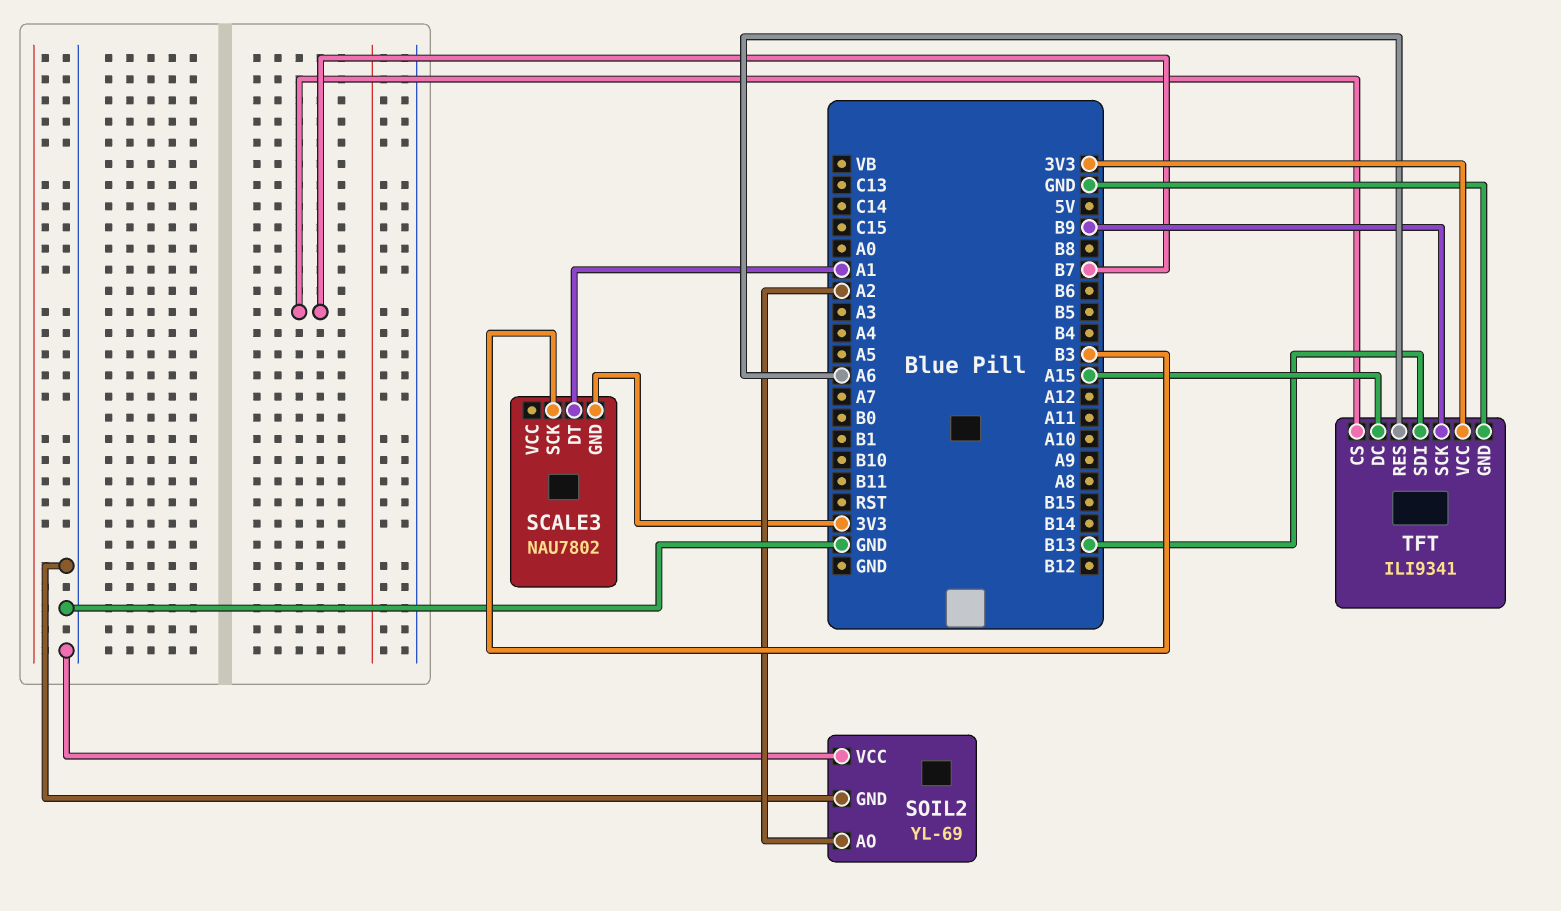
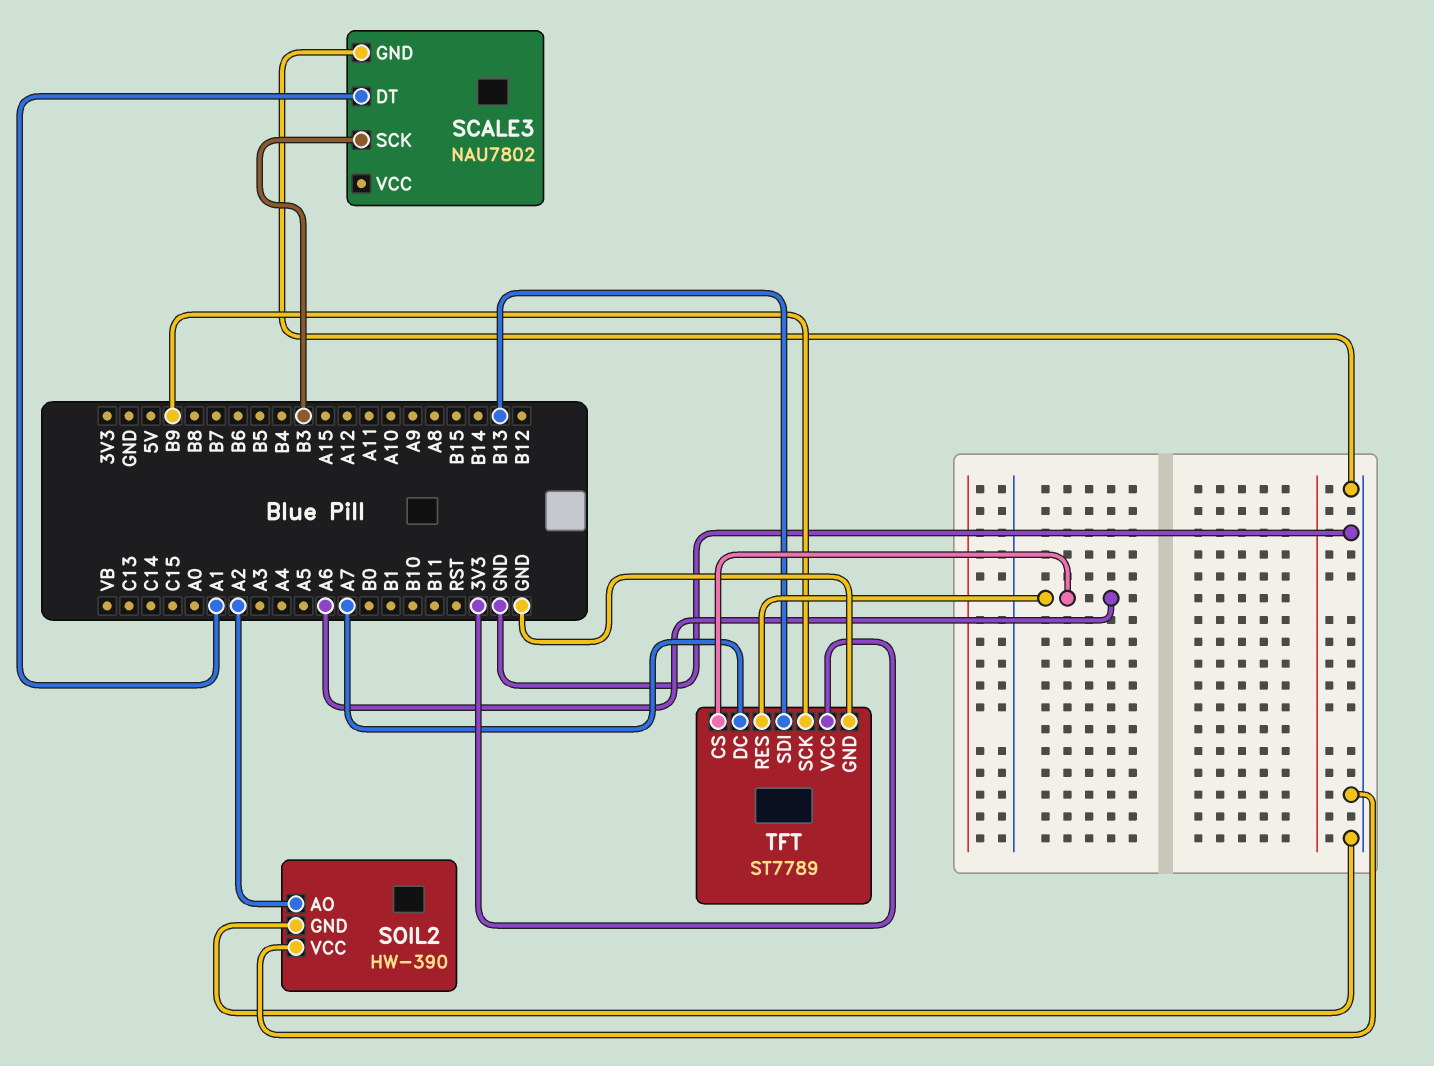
SCALE3 pin GND: 3V3 -> GND
SOIL2: YL-69 -> HW-390
TFT: ILI9341 -> ST7789
TFT pin CS: B7 -> A6
TFT pin DC: A15 -> A7

